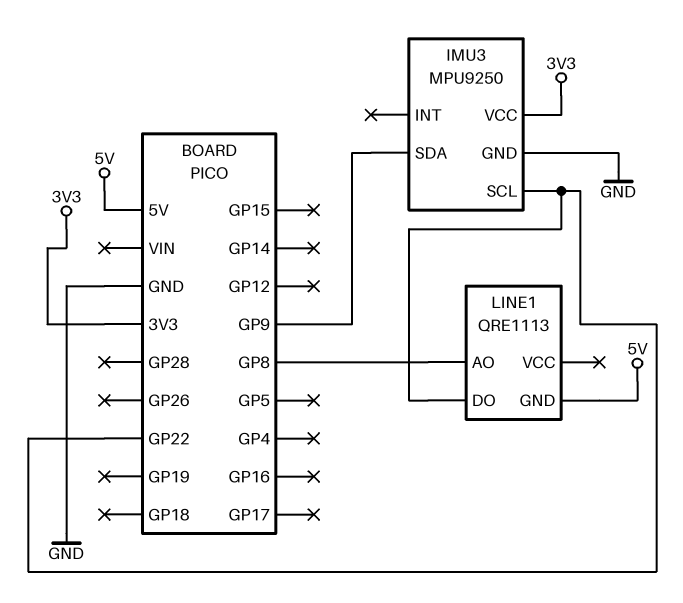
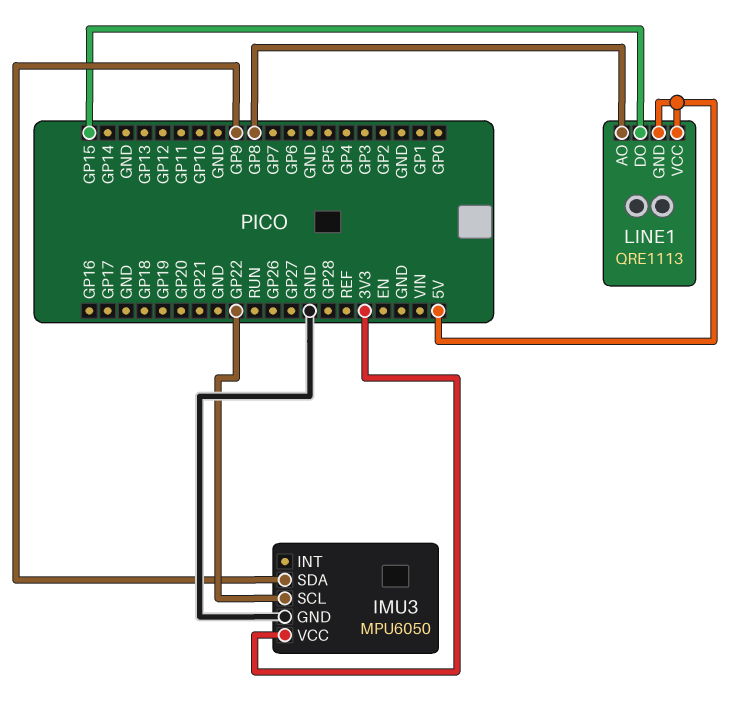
IMU3: MPU9250 -> MPU6050
LINE1 pin DO: GP22 -> GP15
LINE1 pin VCC: none -> 5V

